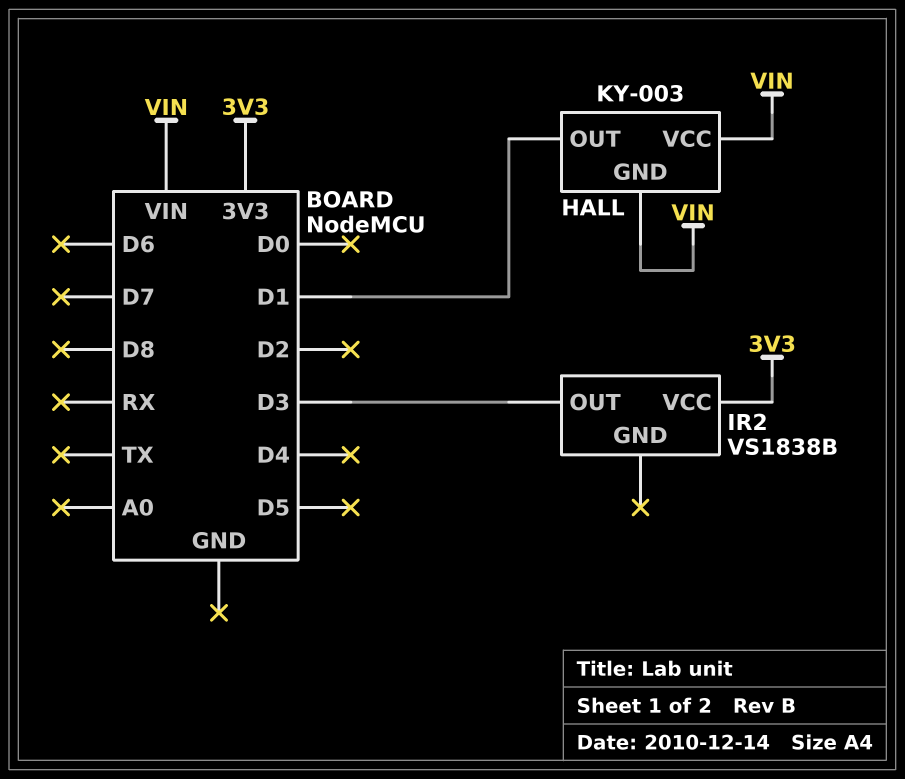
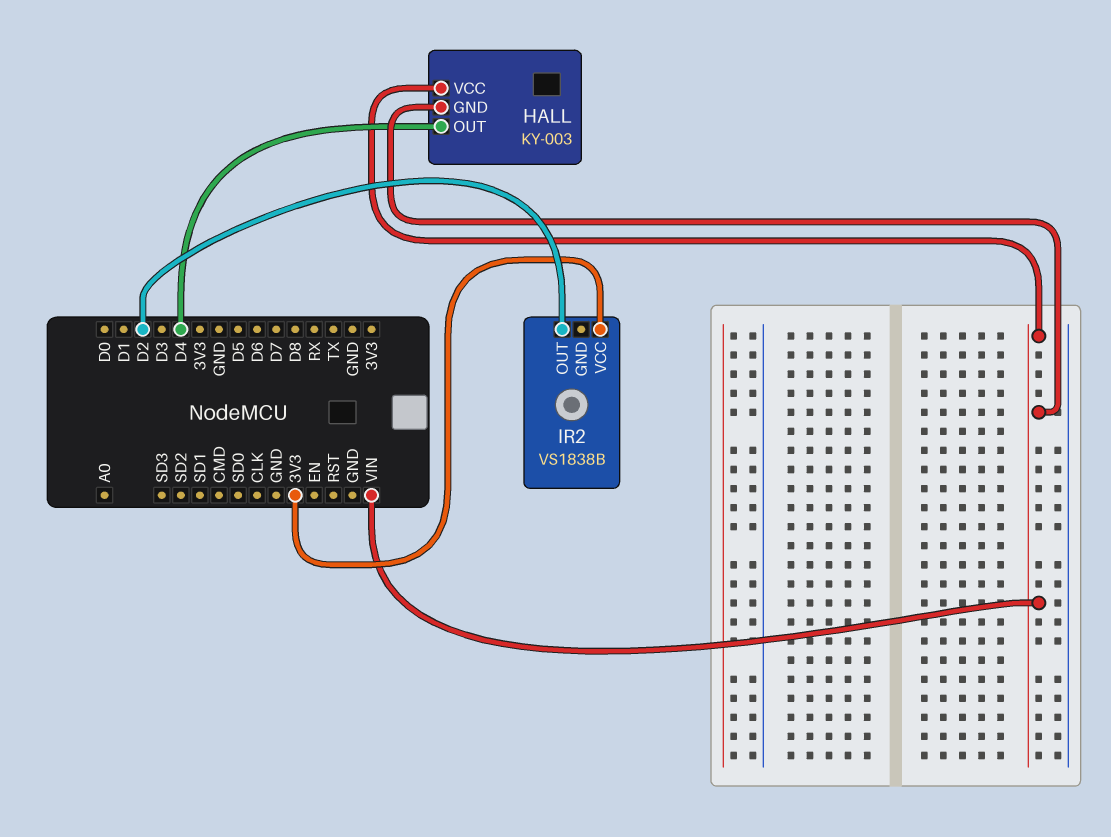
HALL pin OUT: D1 -> D4
IR2 pin OUT: D3 -> D2

